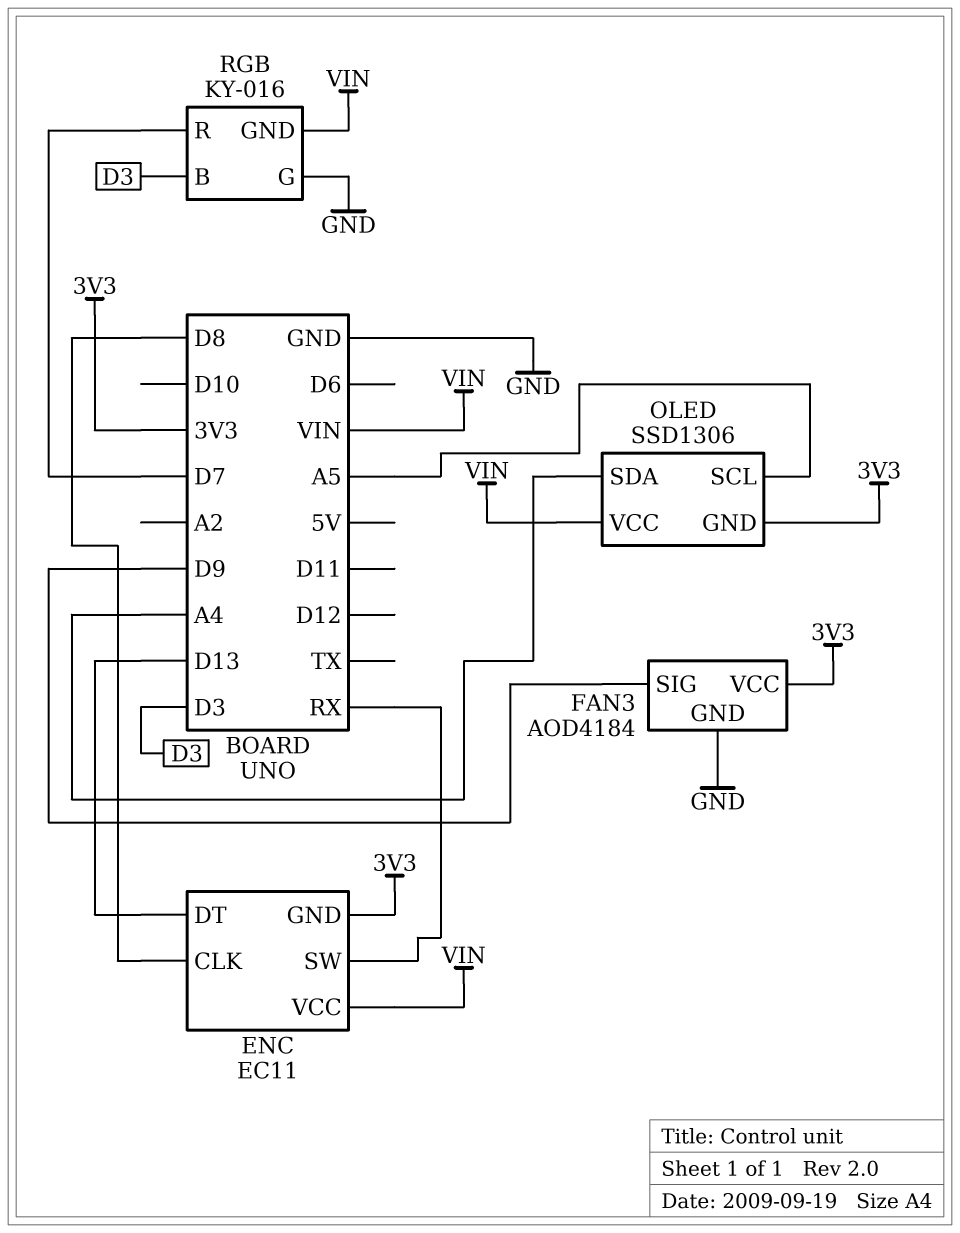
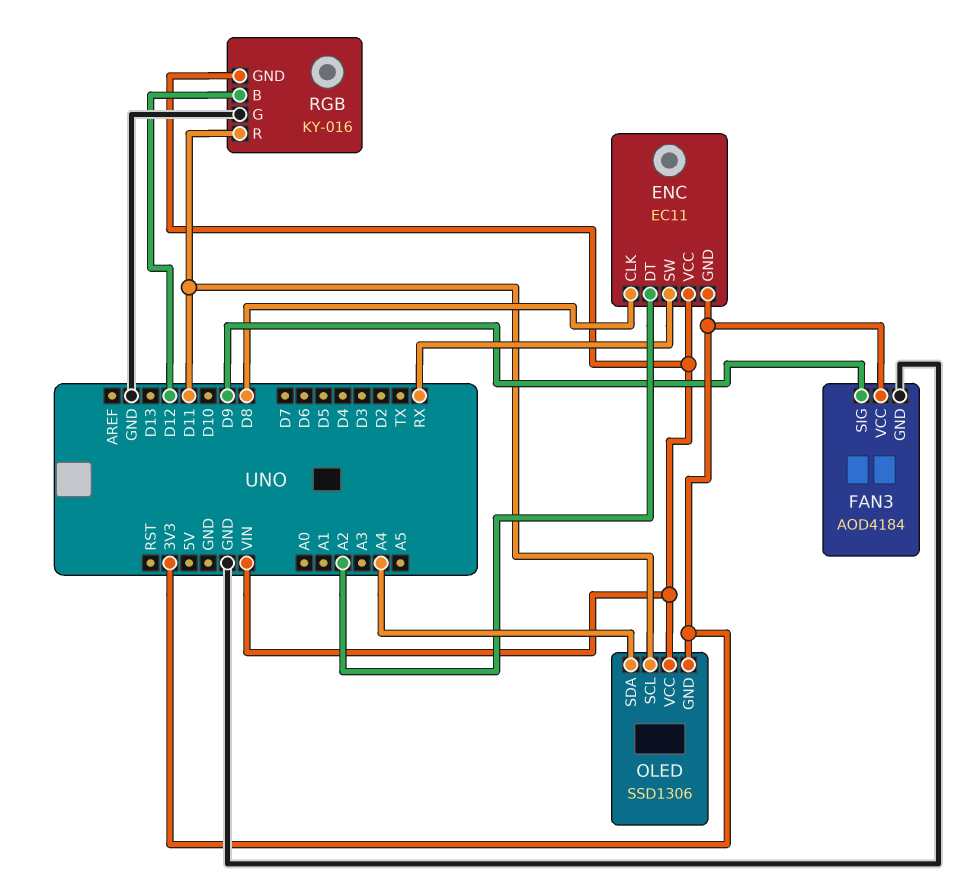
ENC pin DT: D13 -> A2
OLED pin SCL: A5 -> D11
RGB pin B: D3 -> D12
RGB pin R: D7 -> D11

